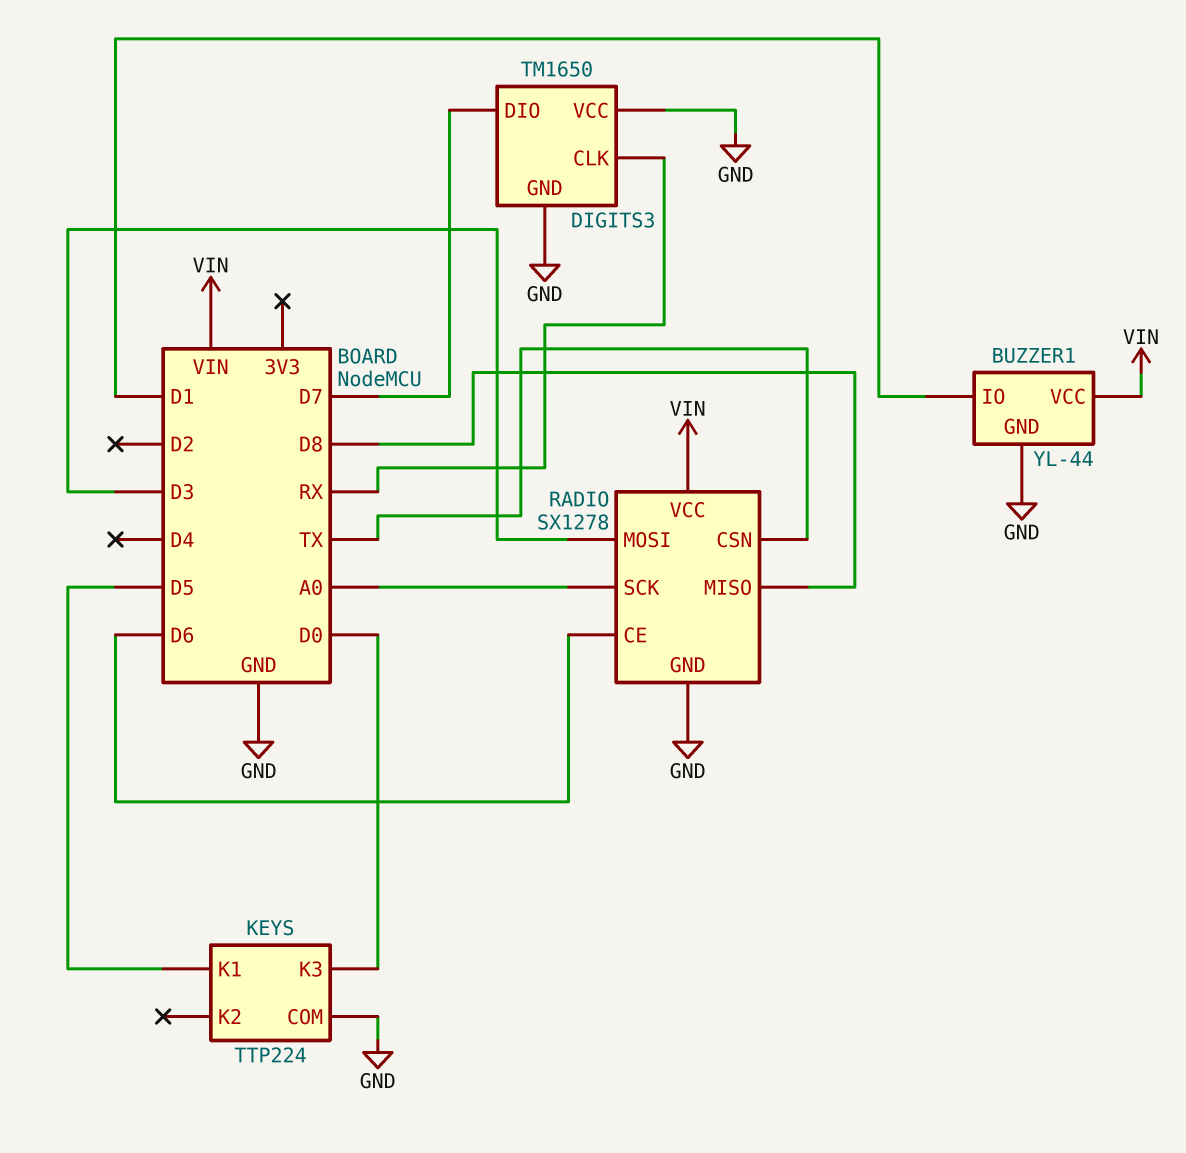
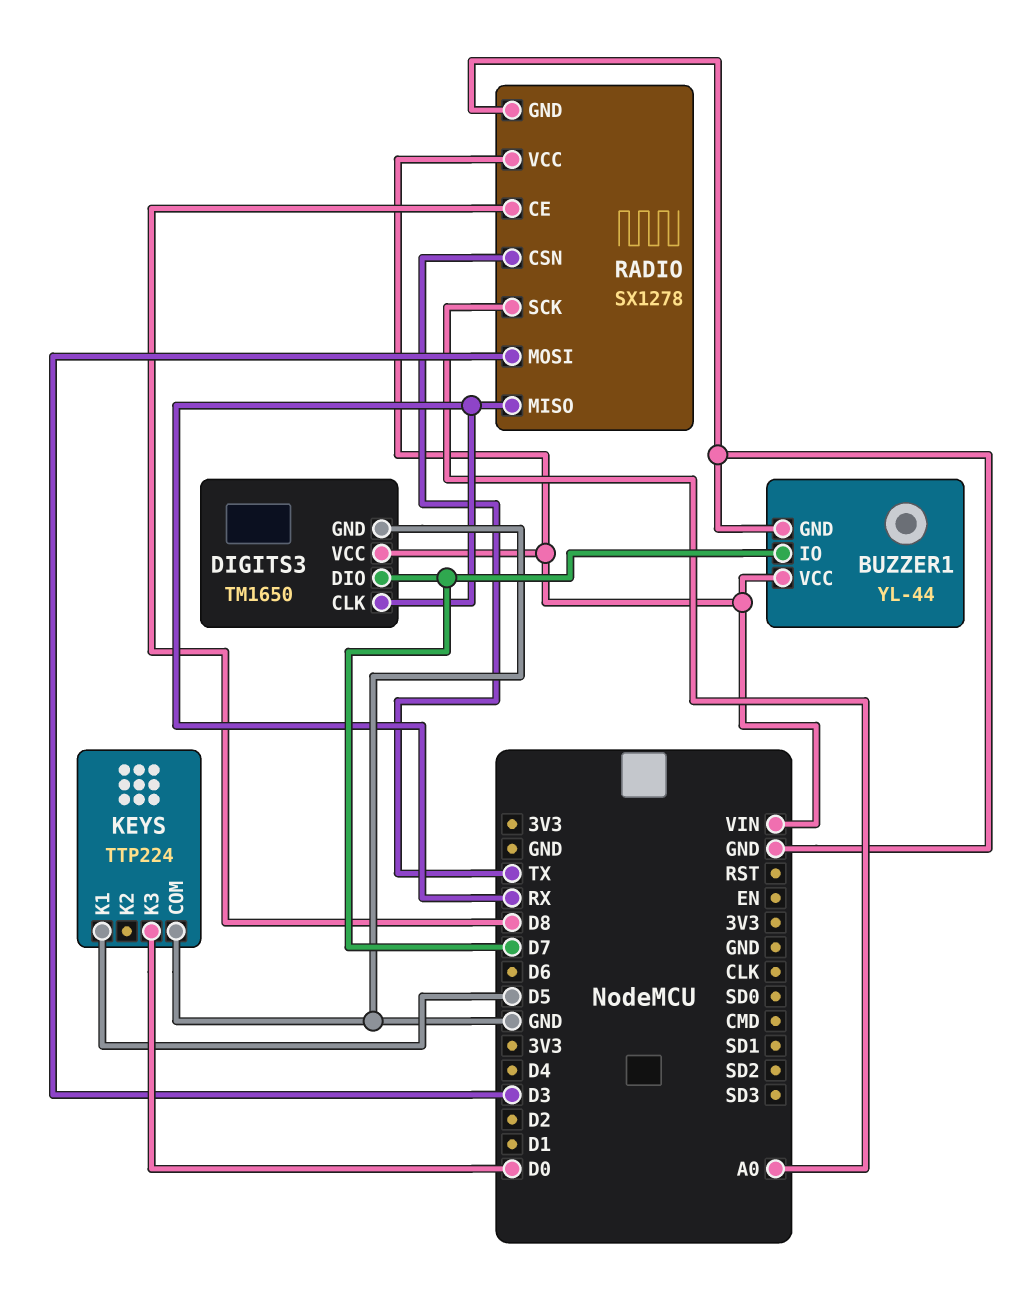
BUZZER1 pin IO: D1 -> D7
DIGITS3 pin VCC: GND -> VIN
RADIO pin CE: D6 -> D8
RADIO pin MISO: D8 -> RX

